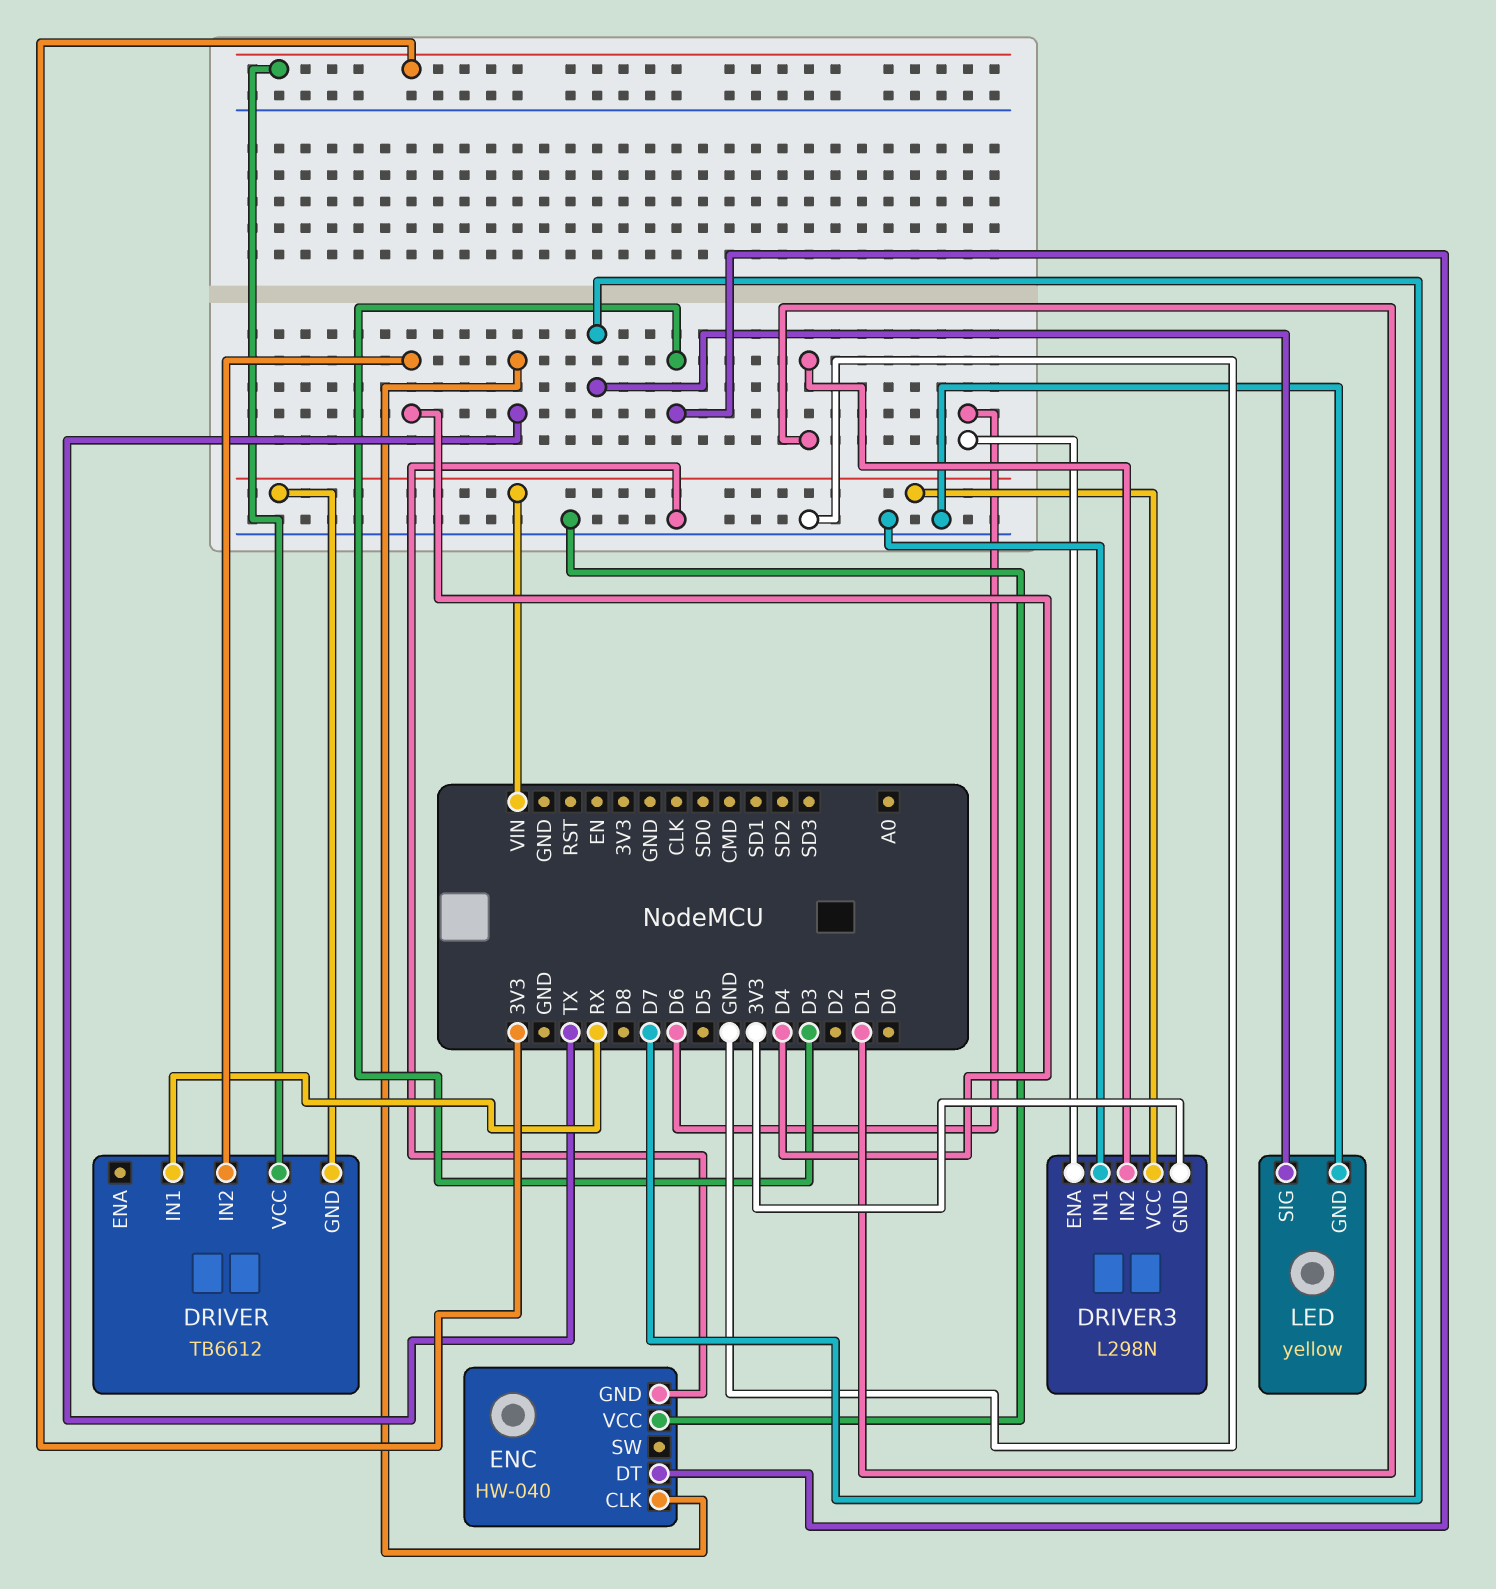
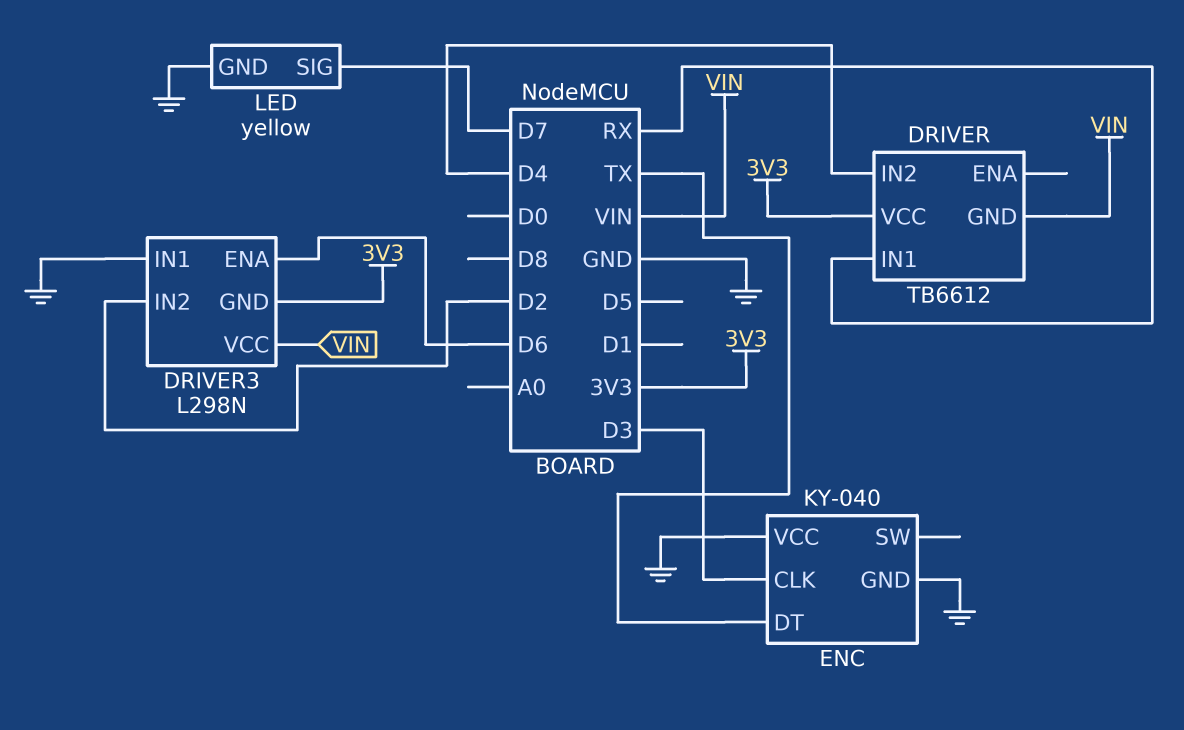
DRIVER3 pin IN2: D1 -> D2
ENC: HW-040 -> KY-040
ENC pin CLK: TX -> D3
ENC pin DT: D3 -> TX

